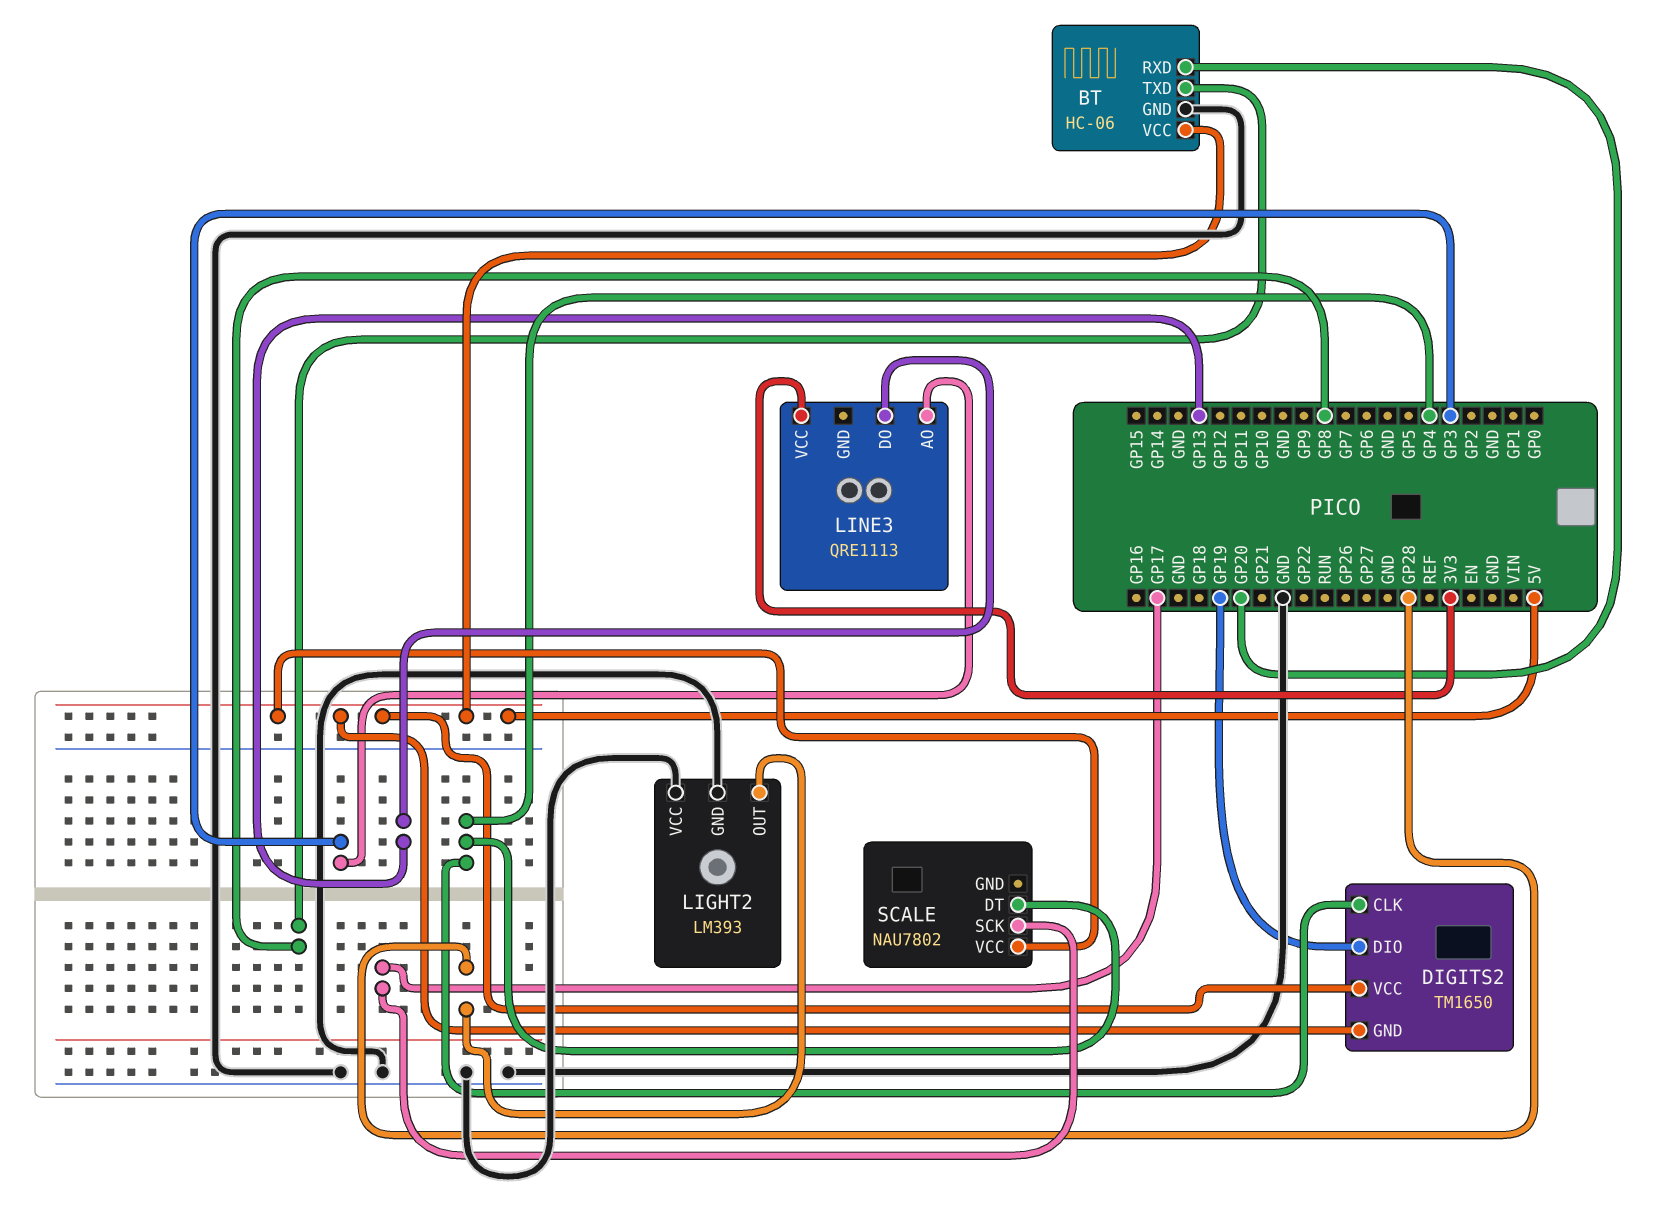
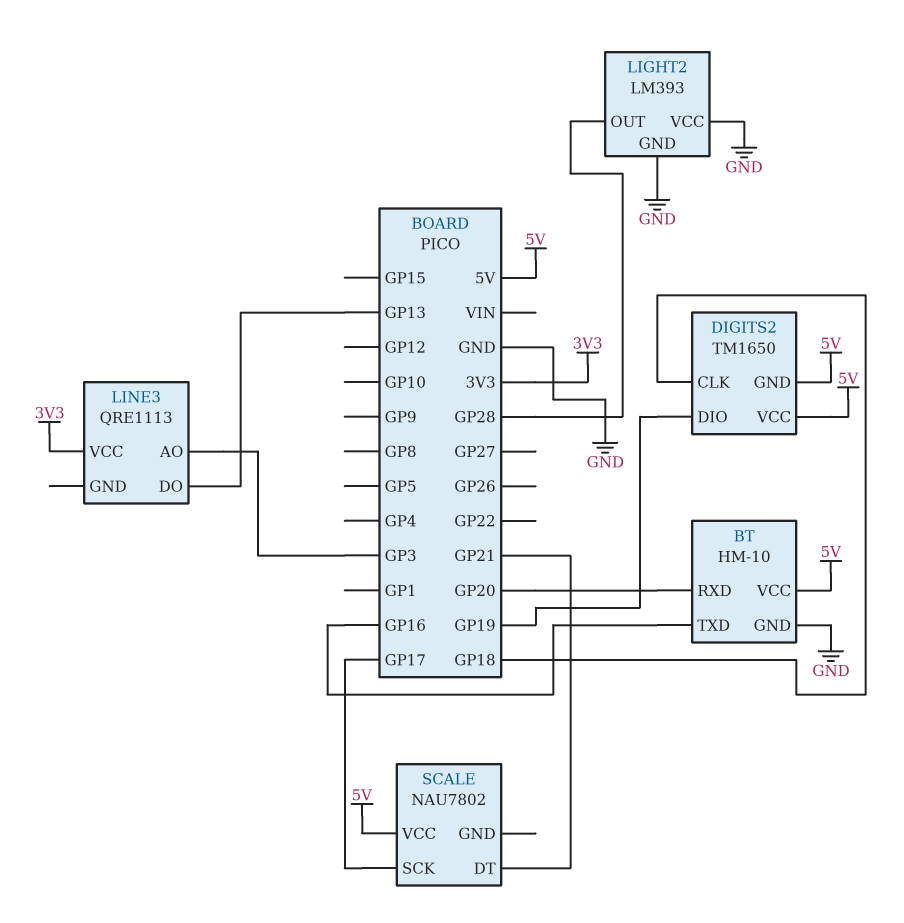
BT: HC-06 -> HM-10
BT pin TXD: GP8 -> GP16
DIGITS2 pin CLK: GP4 -> GP18
SCALE pin DT: GP4 -> GP21

